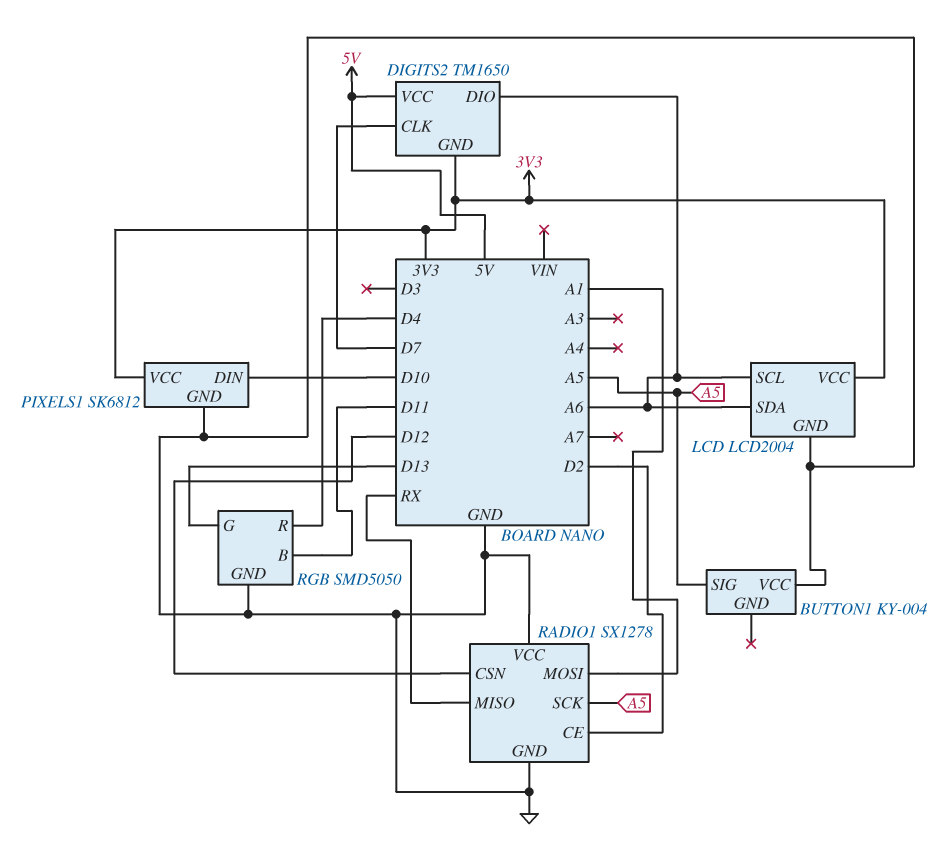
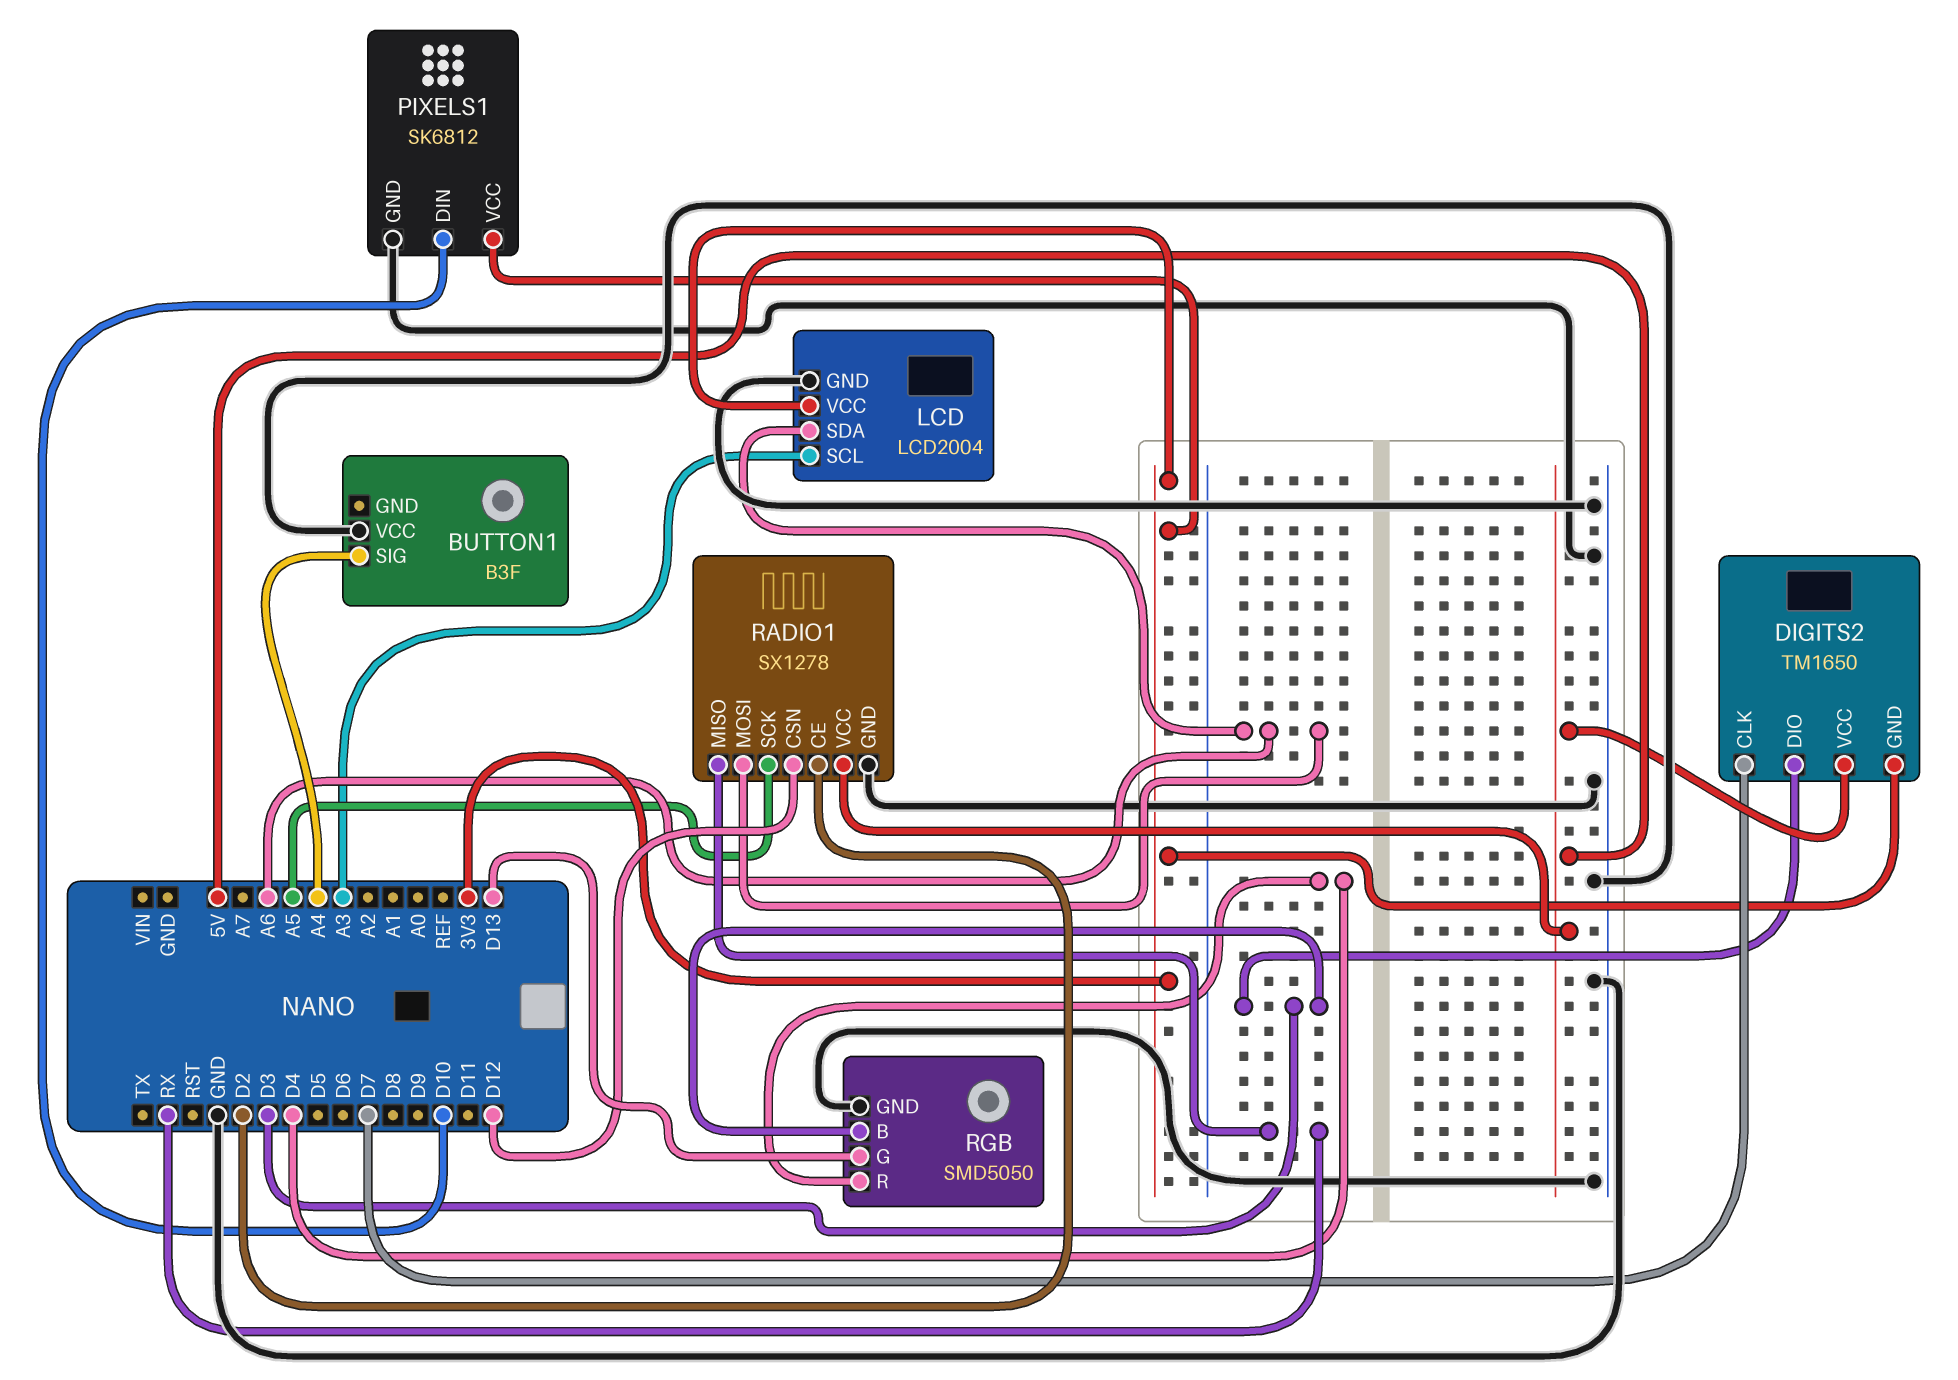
BUTTON1: KY-004 -> B3F
BUTTON1 pin SIG: A5 -> A4
DIGITS2 pin DIO: A6 -> D3
LCD pin SCL: A6 -> A3
RADIO1 pin MOSI: A1 -> A6
RADIO1 pin VCC: GND -> 5V
RGB pin B: D11 -> D3

